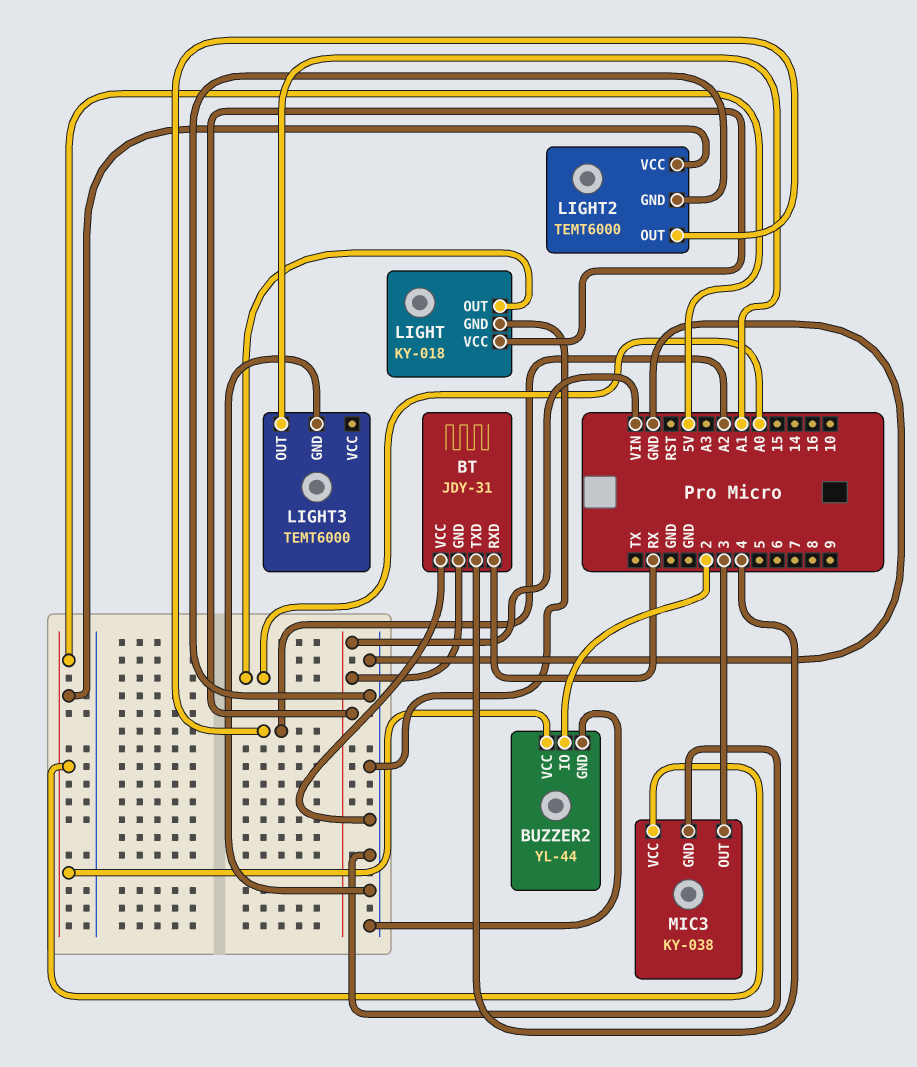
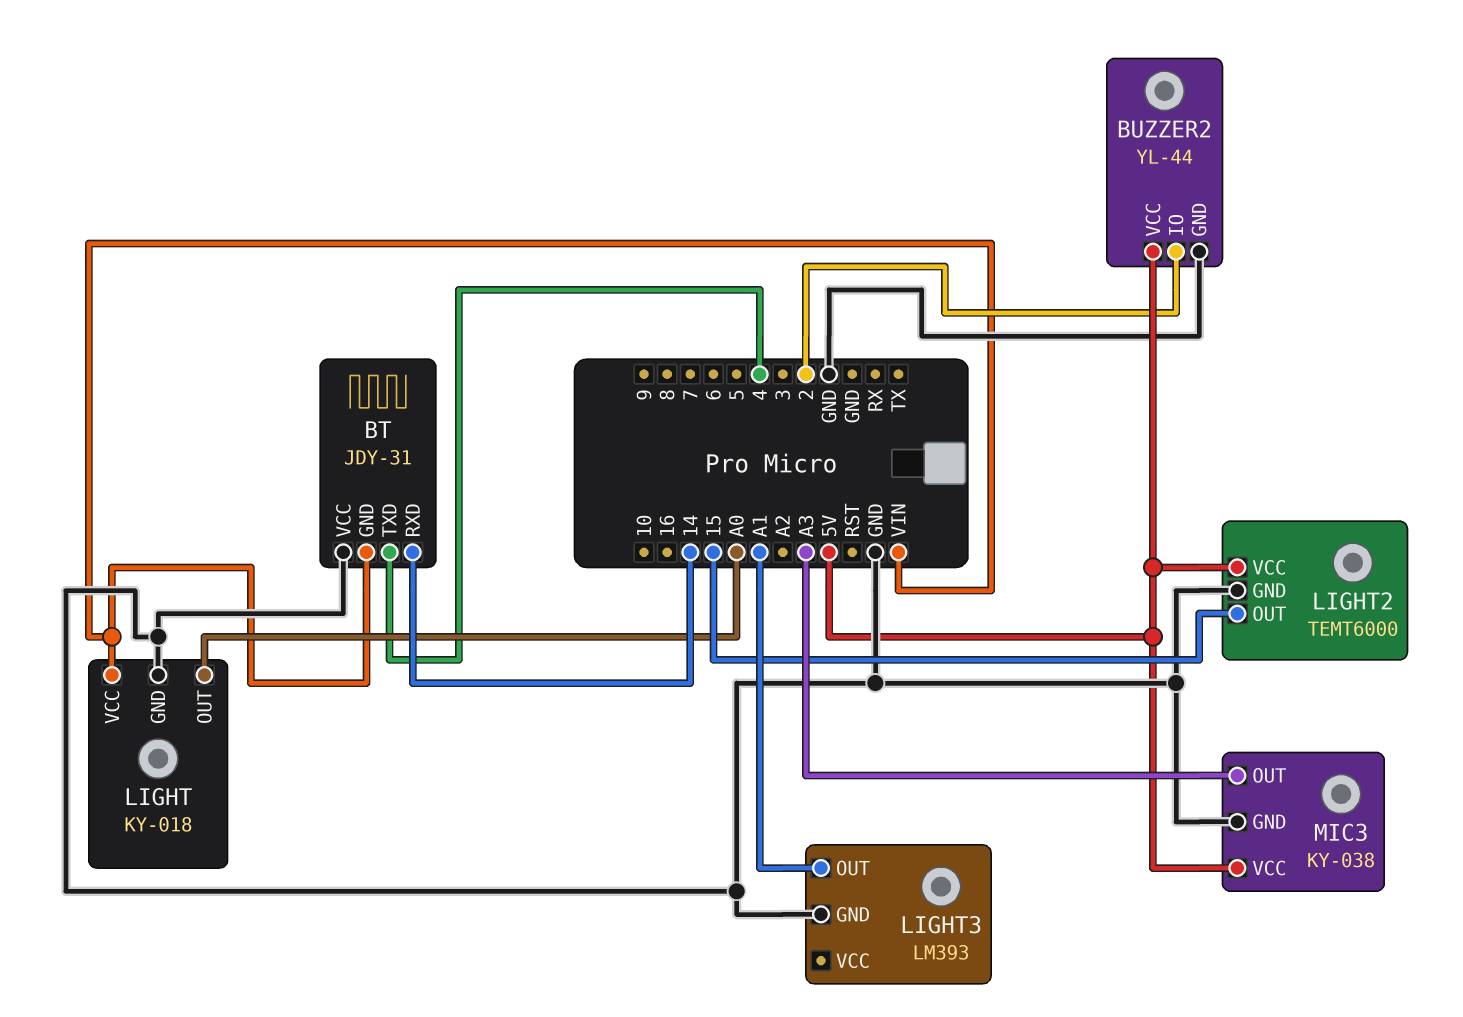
BT pin RXD: RX -> 14
LIGHT2 pin OUT: A2 -> 15
LIGHT3: TEMT6000 -> LM393
MIC3 pin OUT: 3 -> A3

